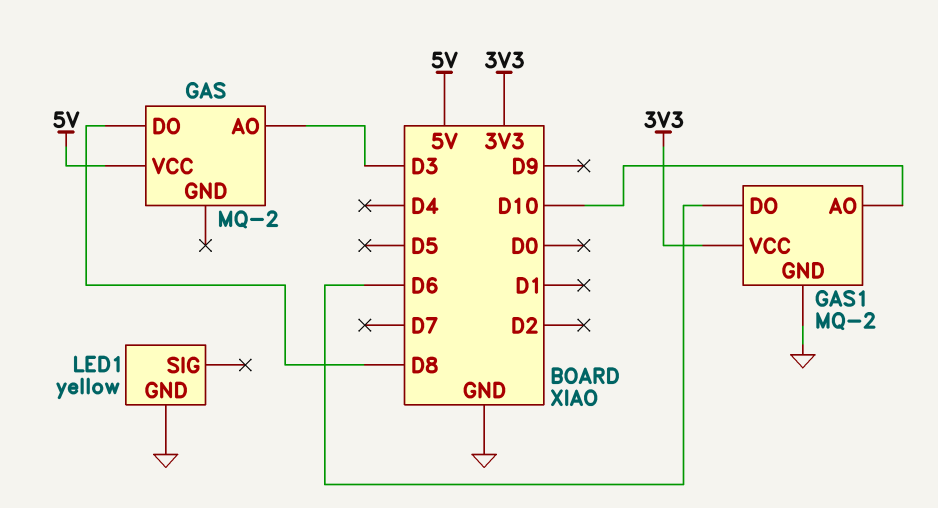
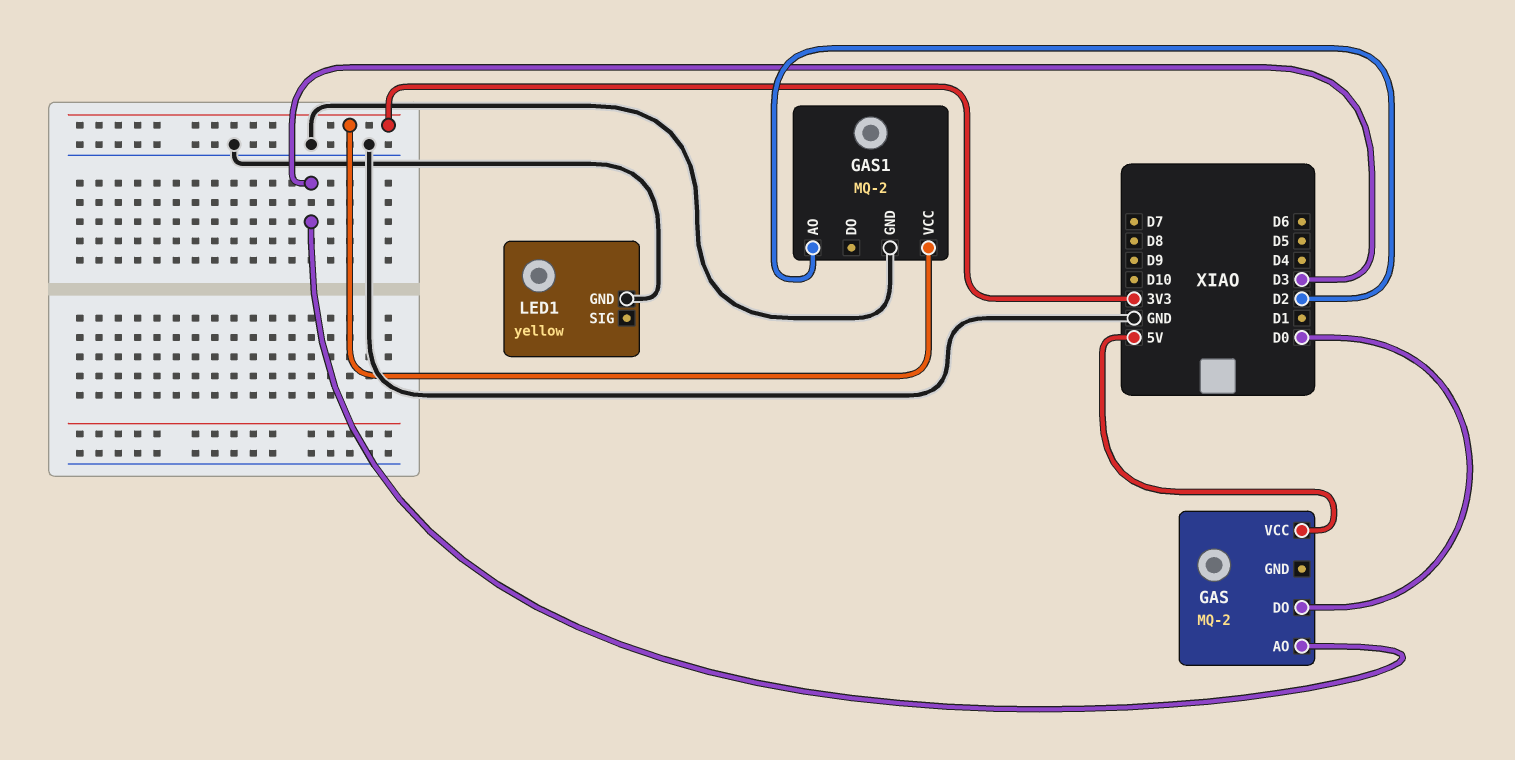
GAS pin DO: D8 -> D0
GAS1 pin AO: D10 -> D2
GAS1 pin DO: D6 -> none

